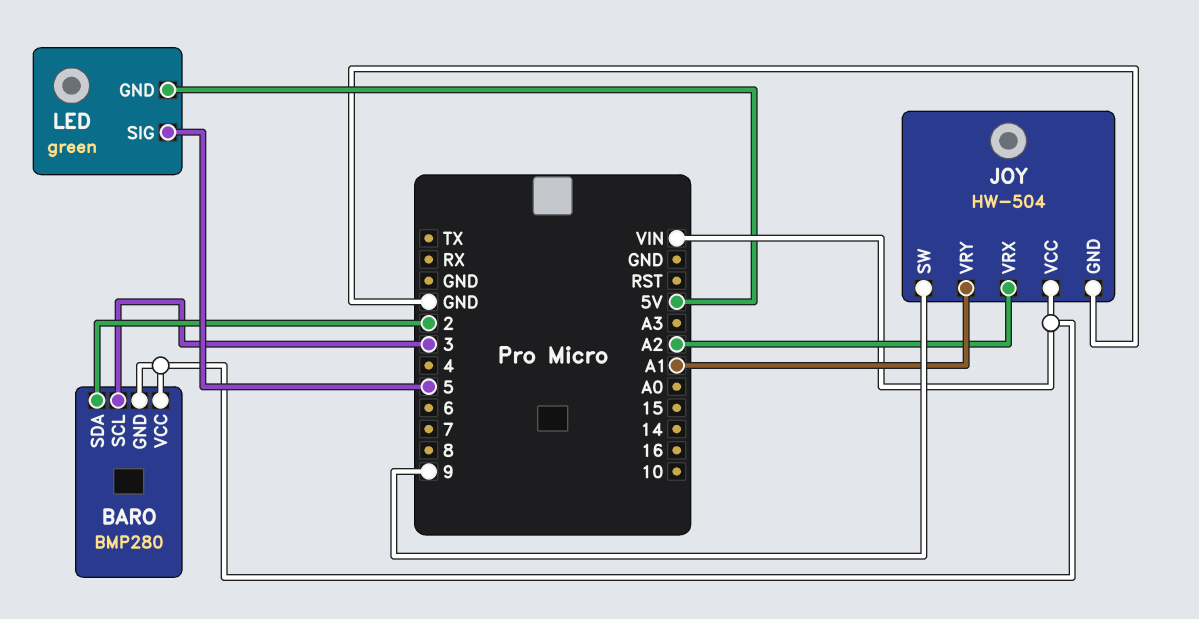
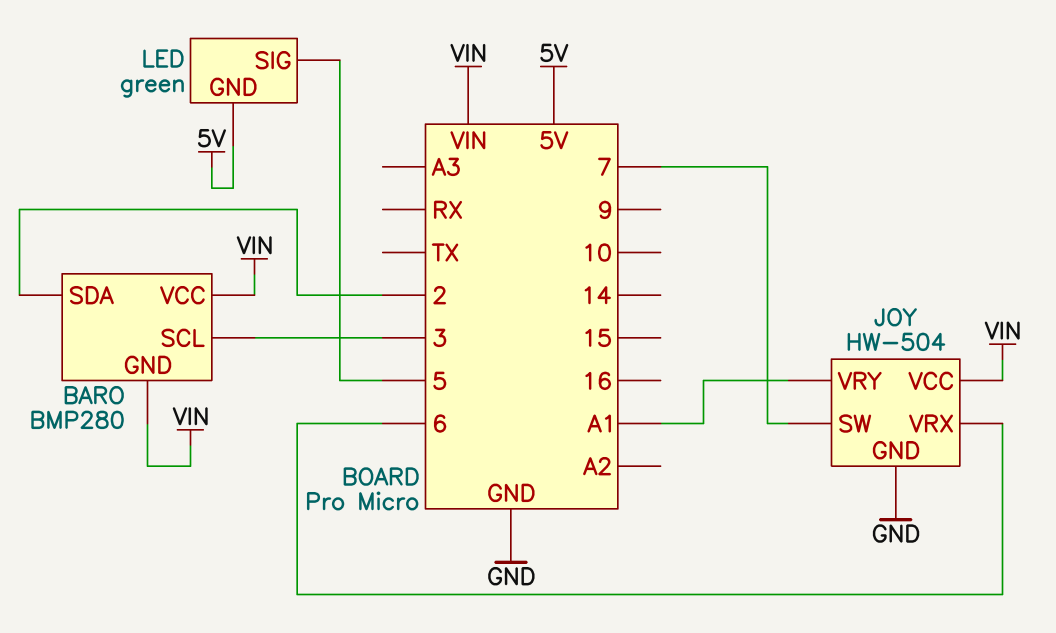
JOY pin SW: 9 -> 7
JOY pin VRX: A2 -> 6

